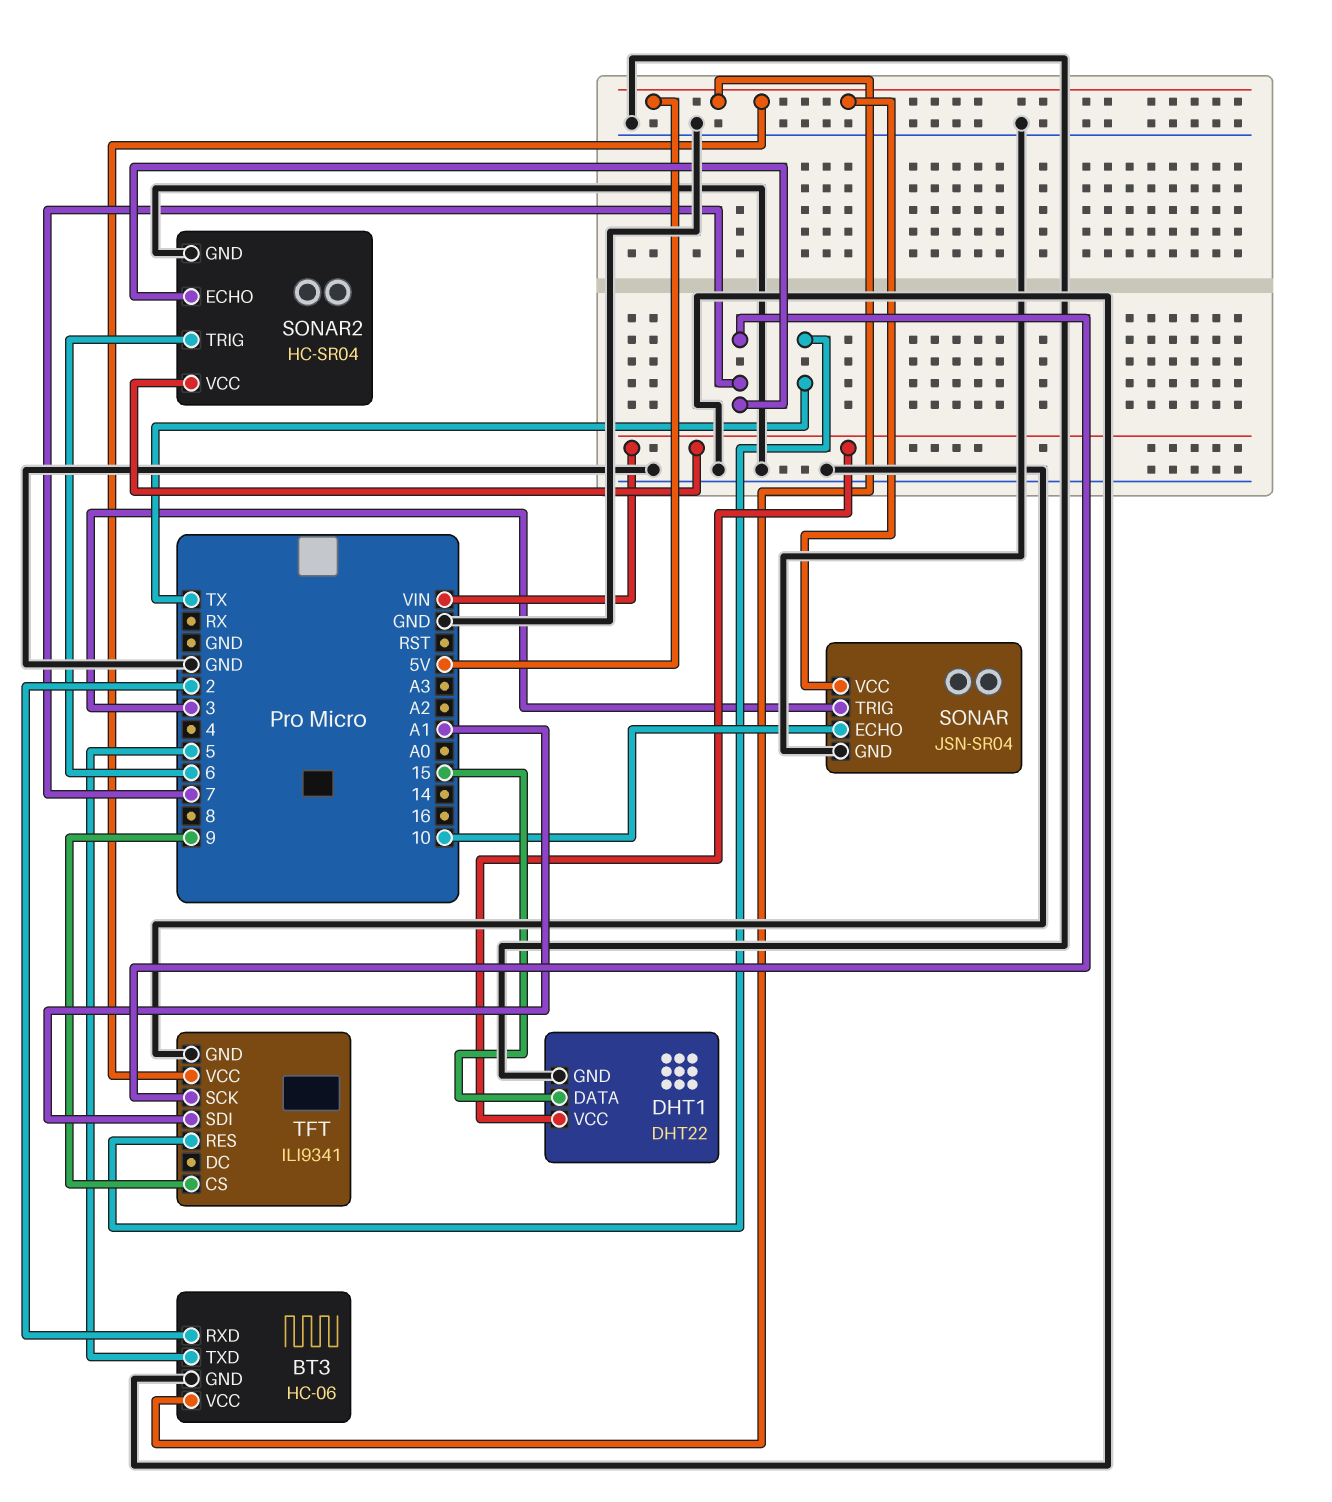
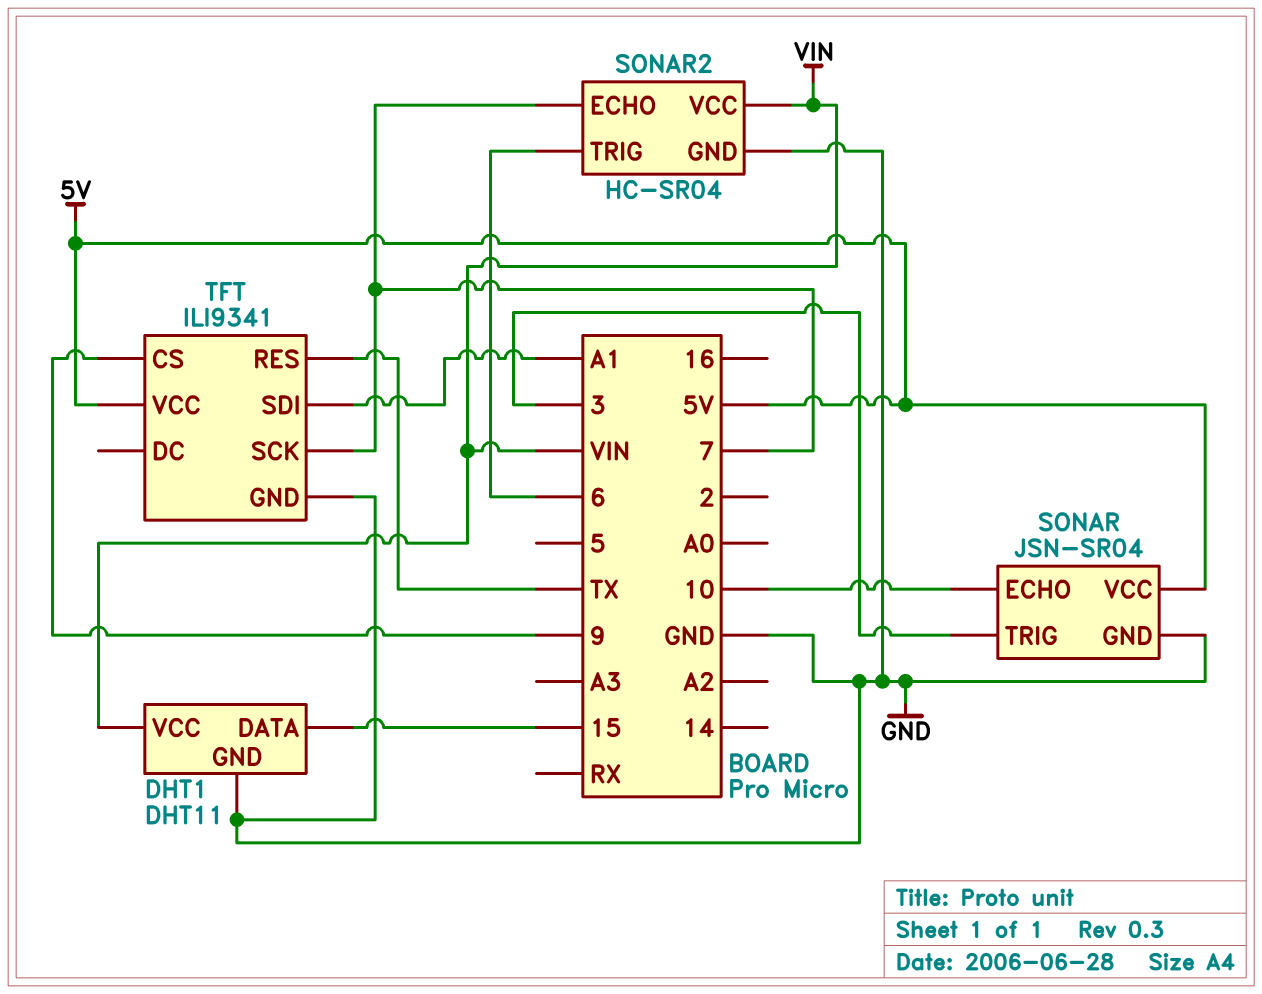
BT3: HC-06 -> none
BT3 pin GND: GND -> none
BT3 pin RXD: 2 -> none
BT3 pin TXD: 5 -> none
BT3 pin VCC: 5V -> none
DHT1: DHT22 -> DHT11

